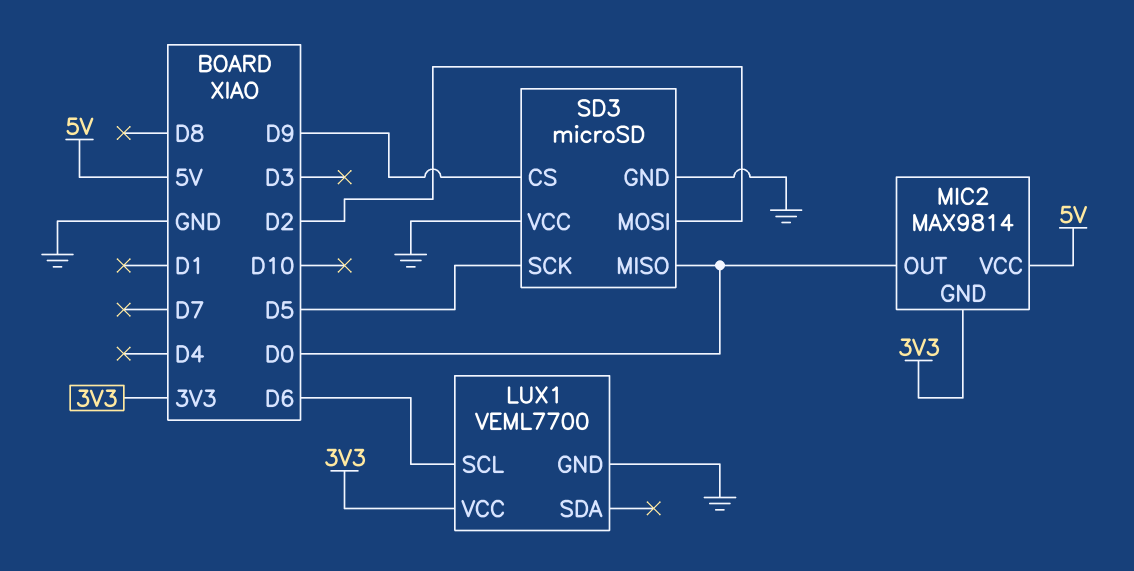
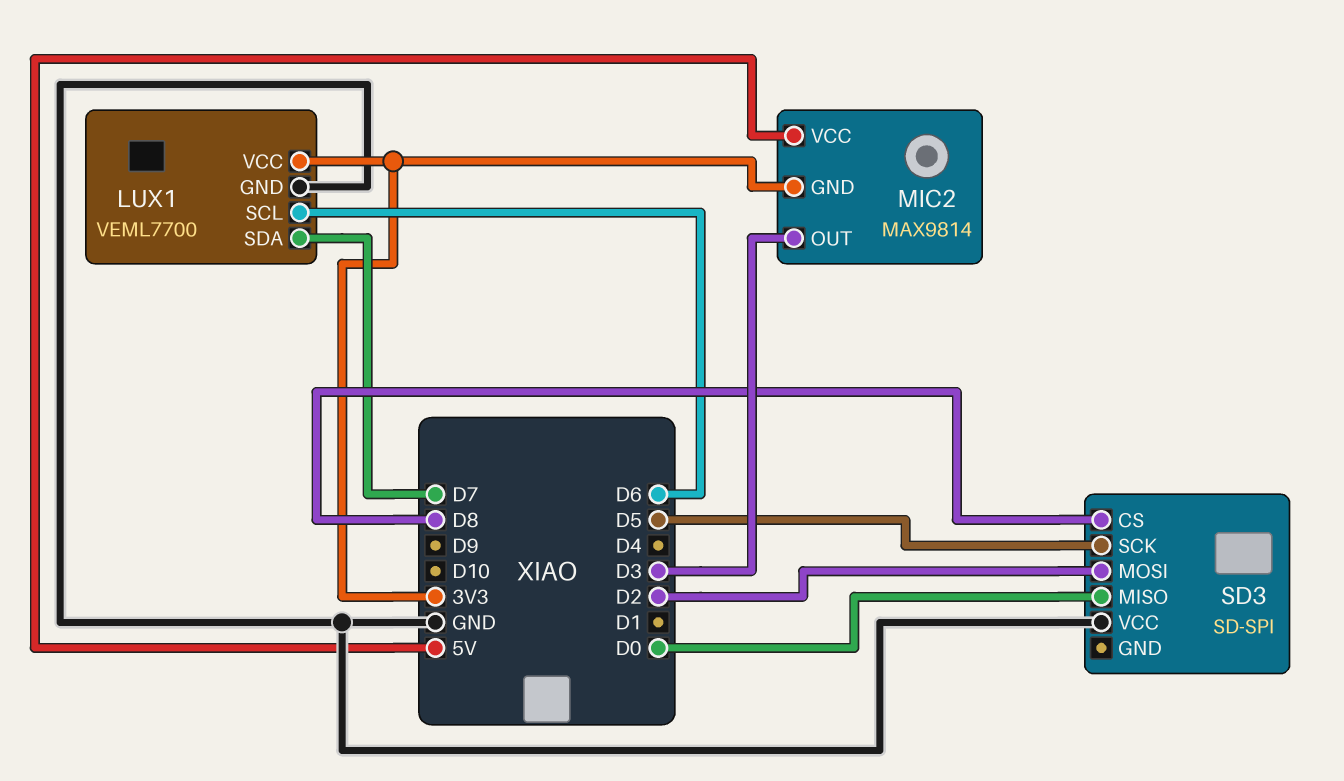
LUX1 pin SDA: none -> D7
MIC2 pin OUT: D0 -> D3
SD3: microSD -> SD-SPI
SD3 pin CS: D9 -> D8
SD3 pin GND: GND -> none

